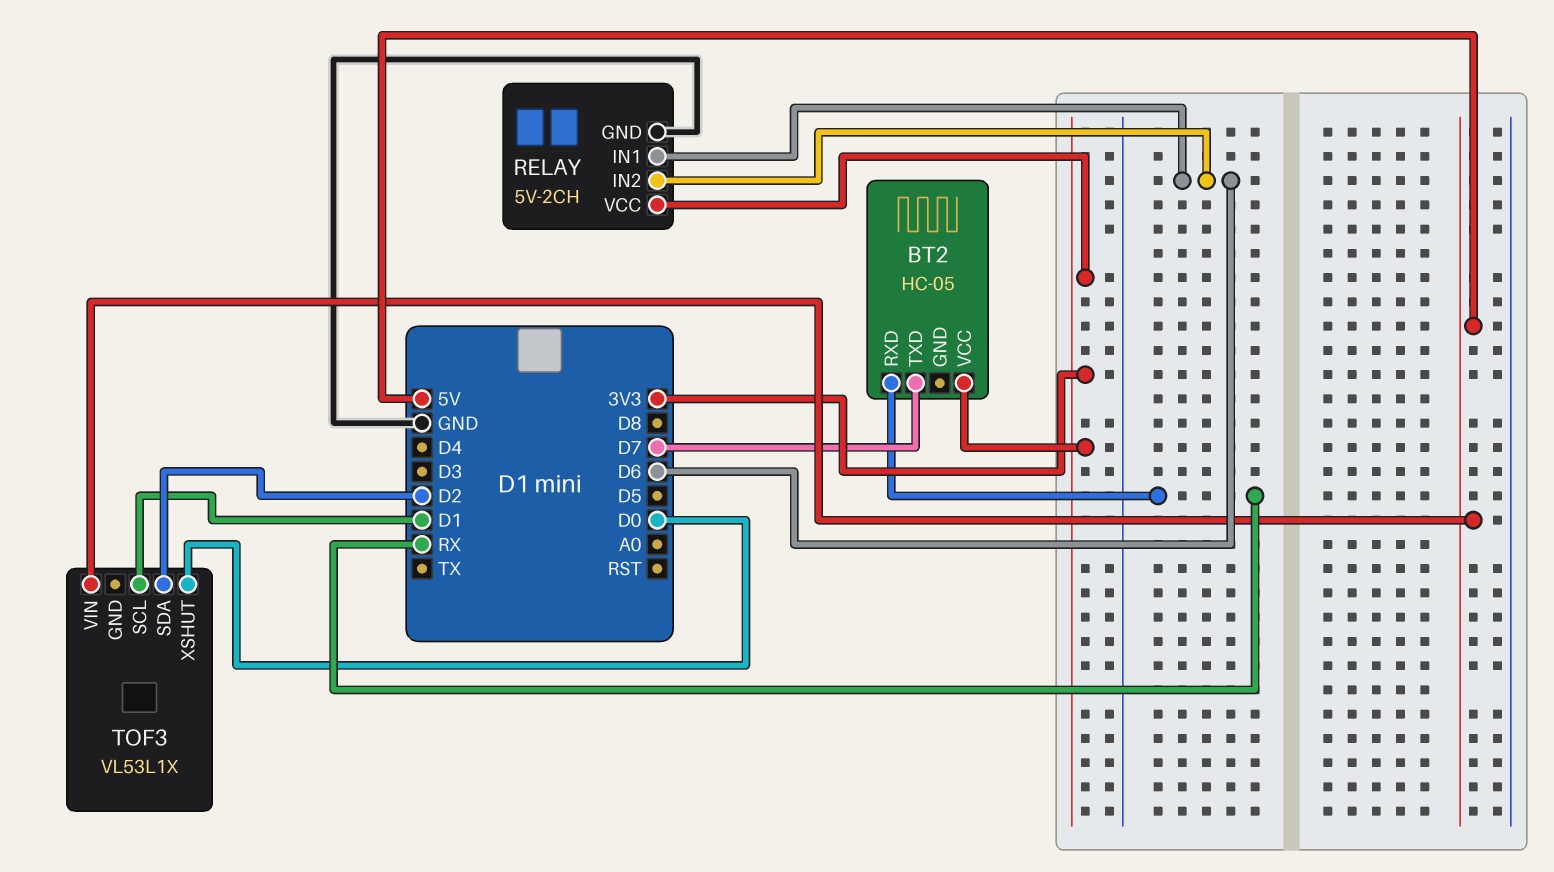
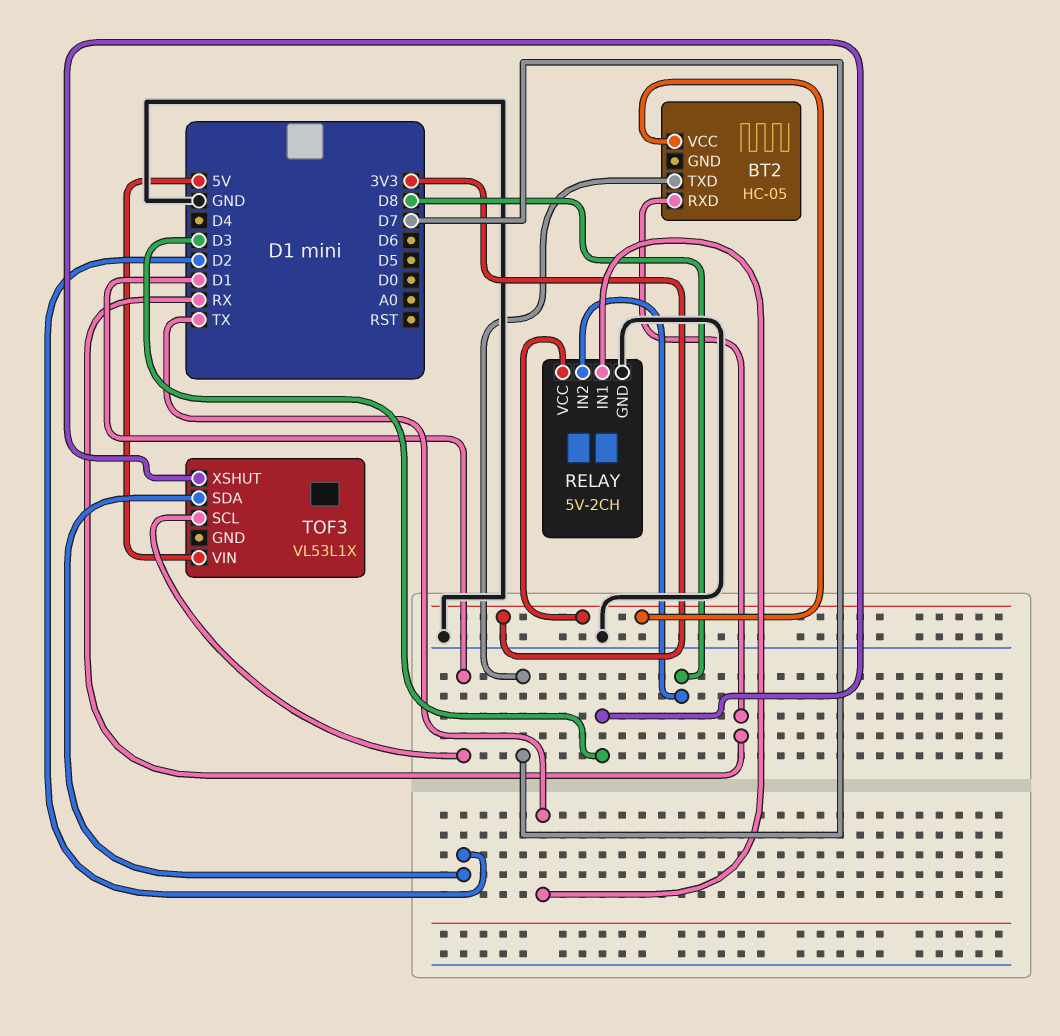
RELAY pin IN1: D6 -> TX
RELAY pin IN2: D6 -> D8
TOF3 pin XSHUT: D0 -> D3

